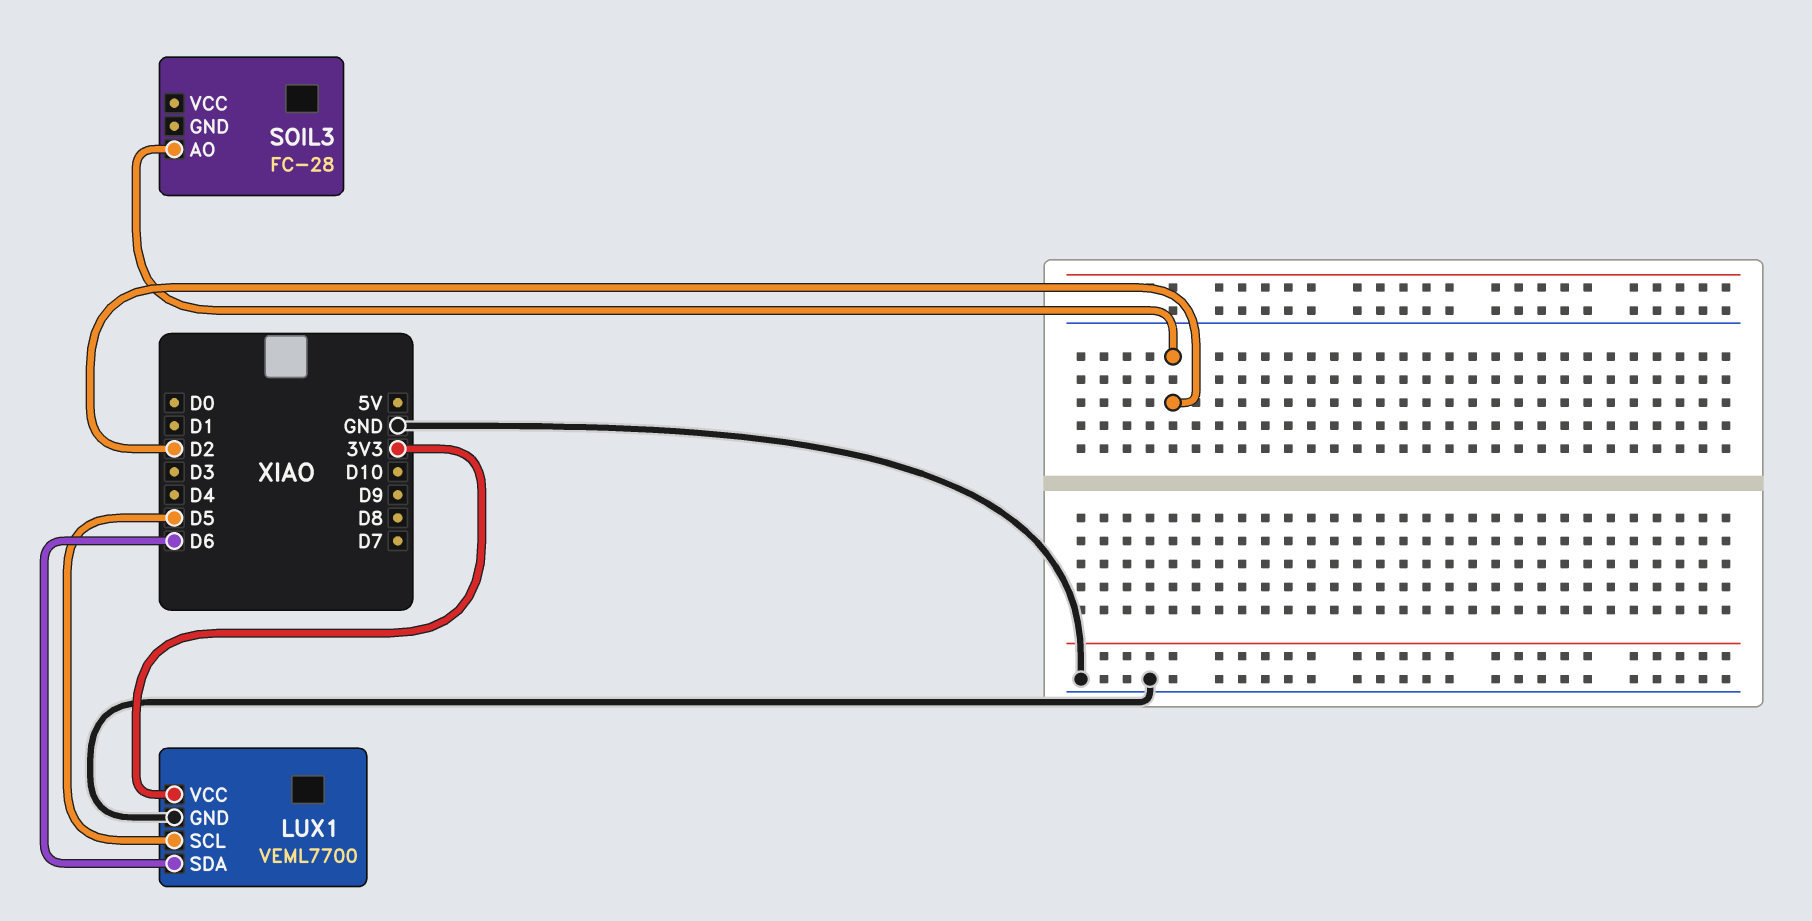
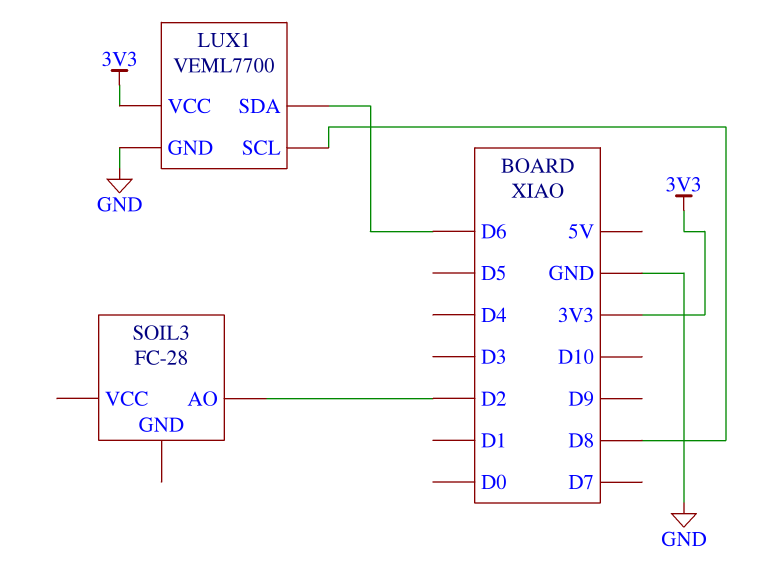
LUX1 pin SCL: D5 -> D8

